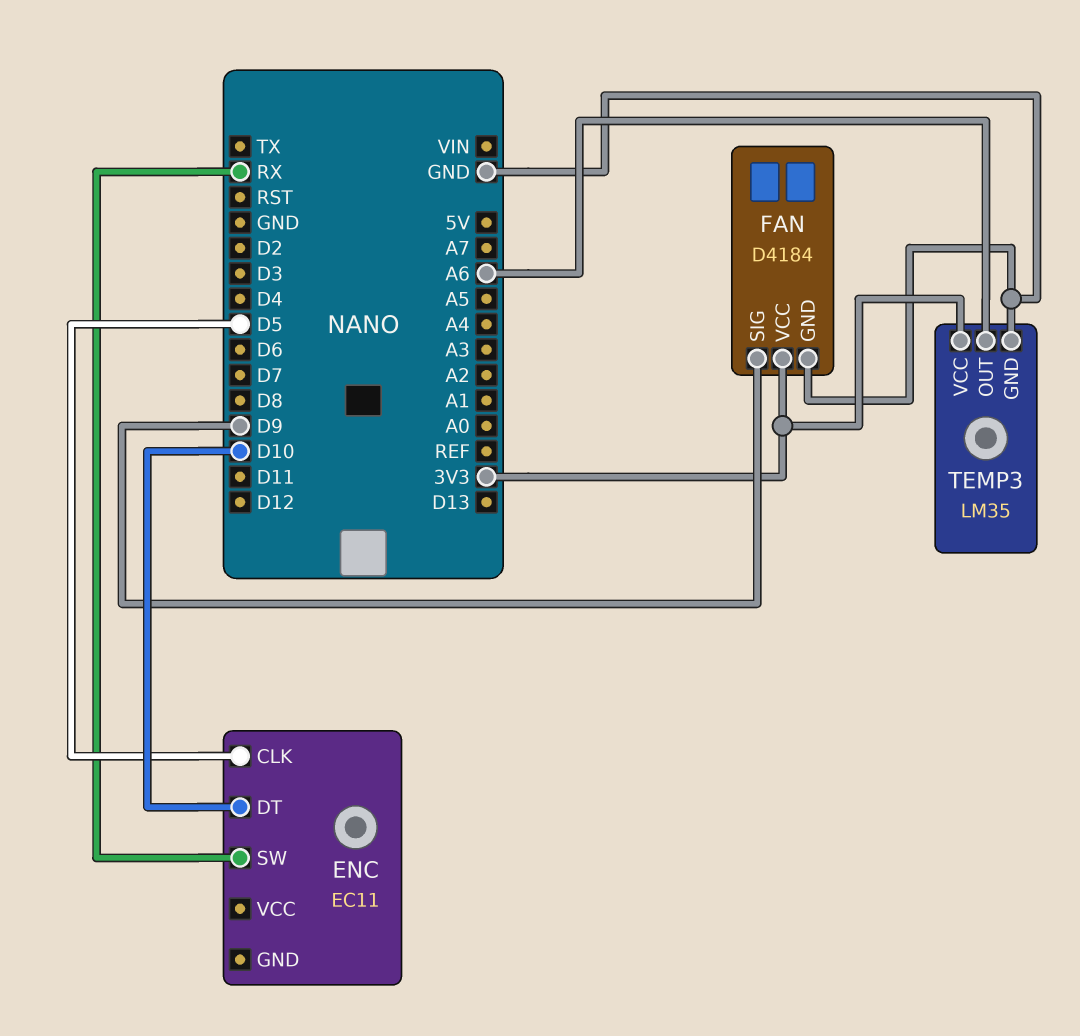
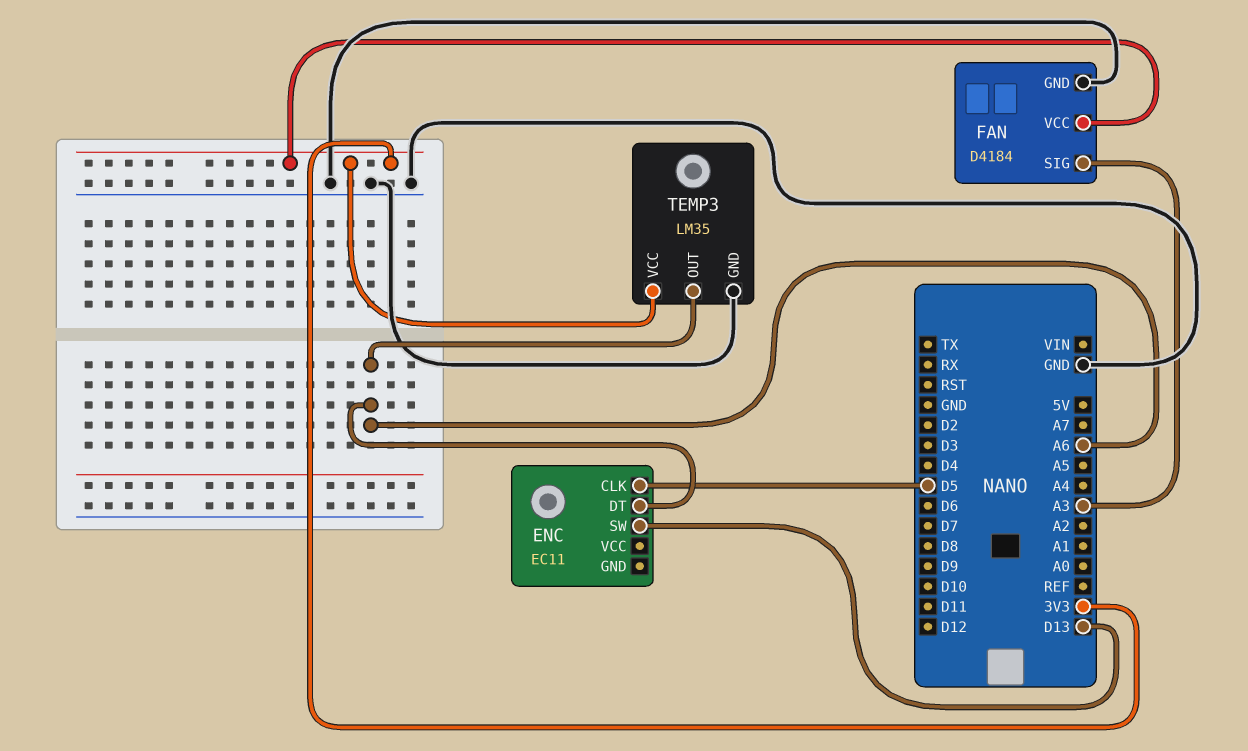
ENC pin DT: D10 -> A6
ENC pin SW: RX -> D13
FAN pin SIG: D9 -> A3

